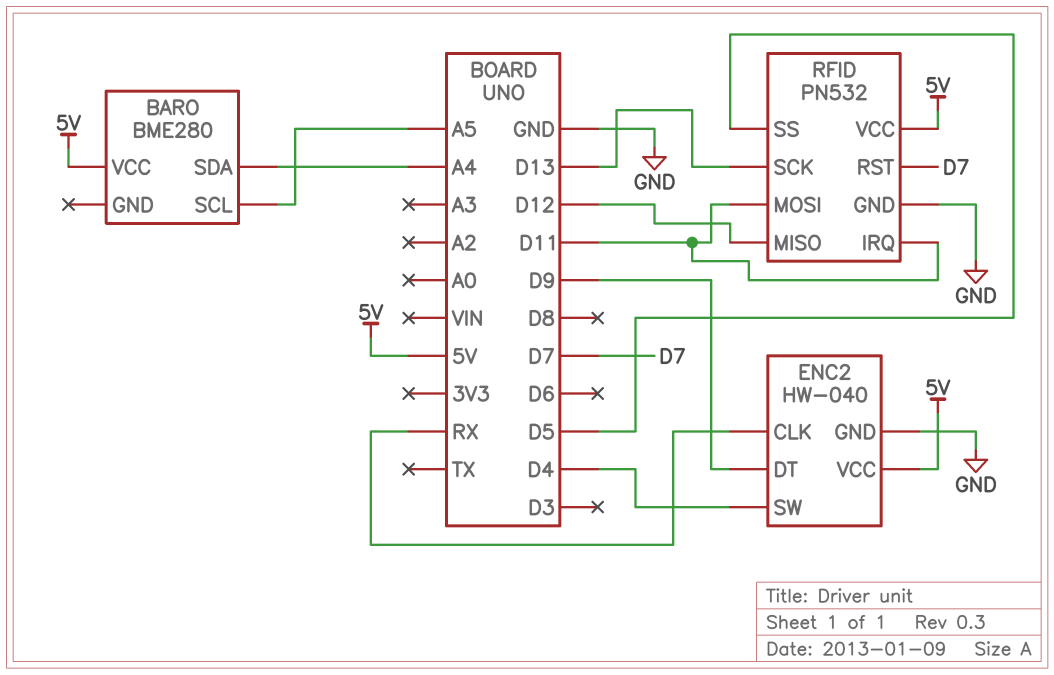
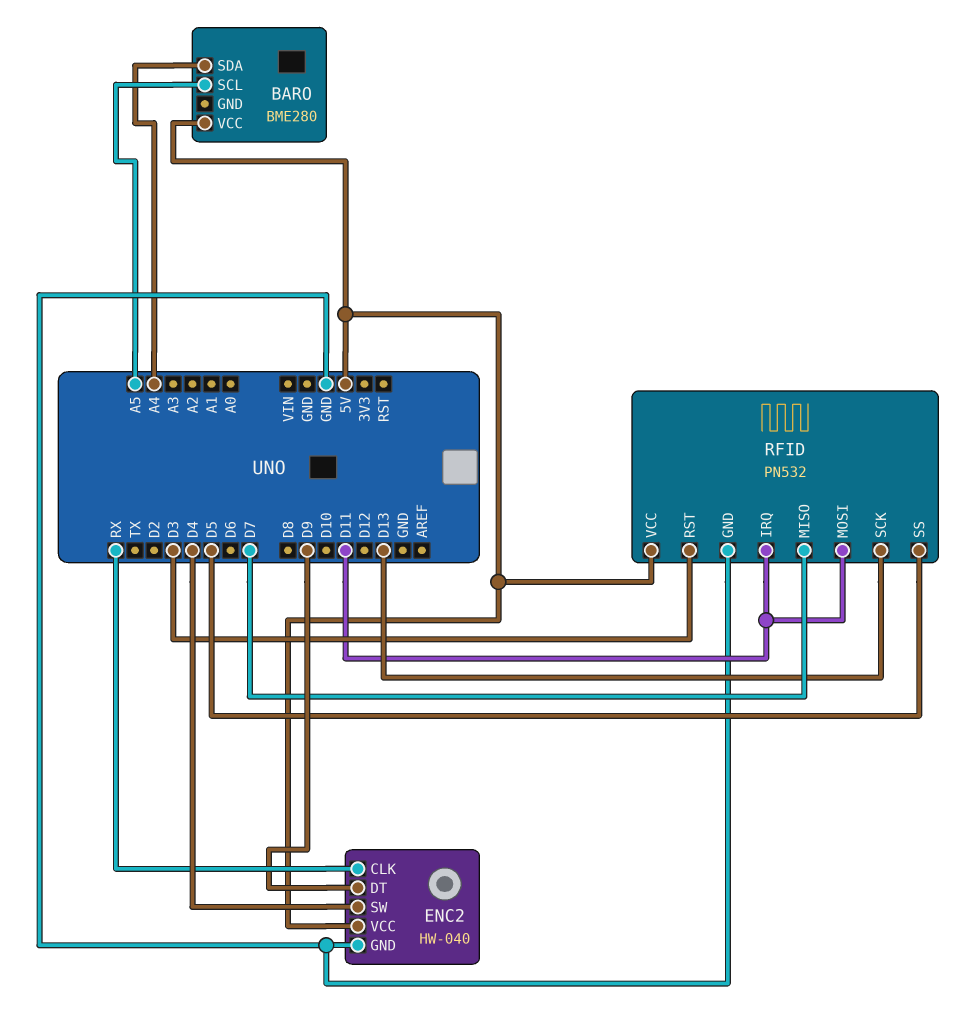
RFID pin MISO: D12 -> D7
RFID pin RST: D7 -> D3

